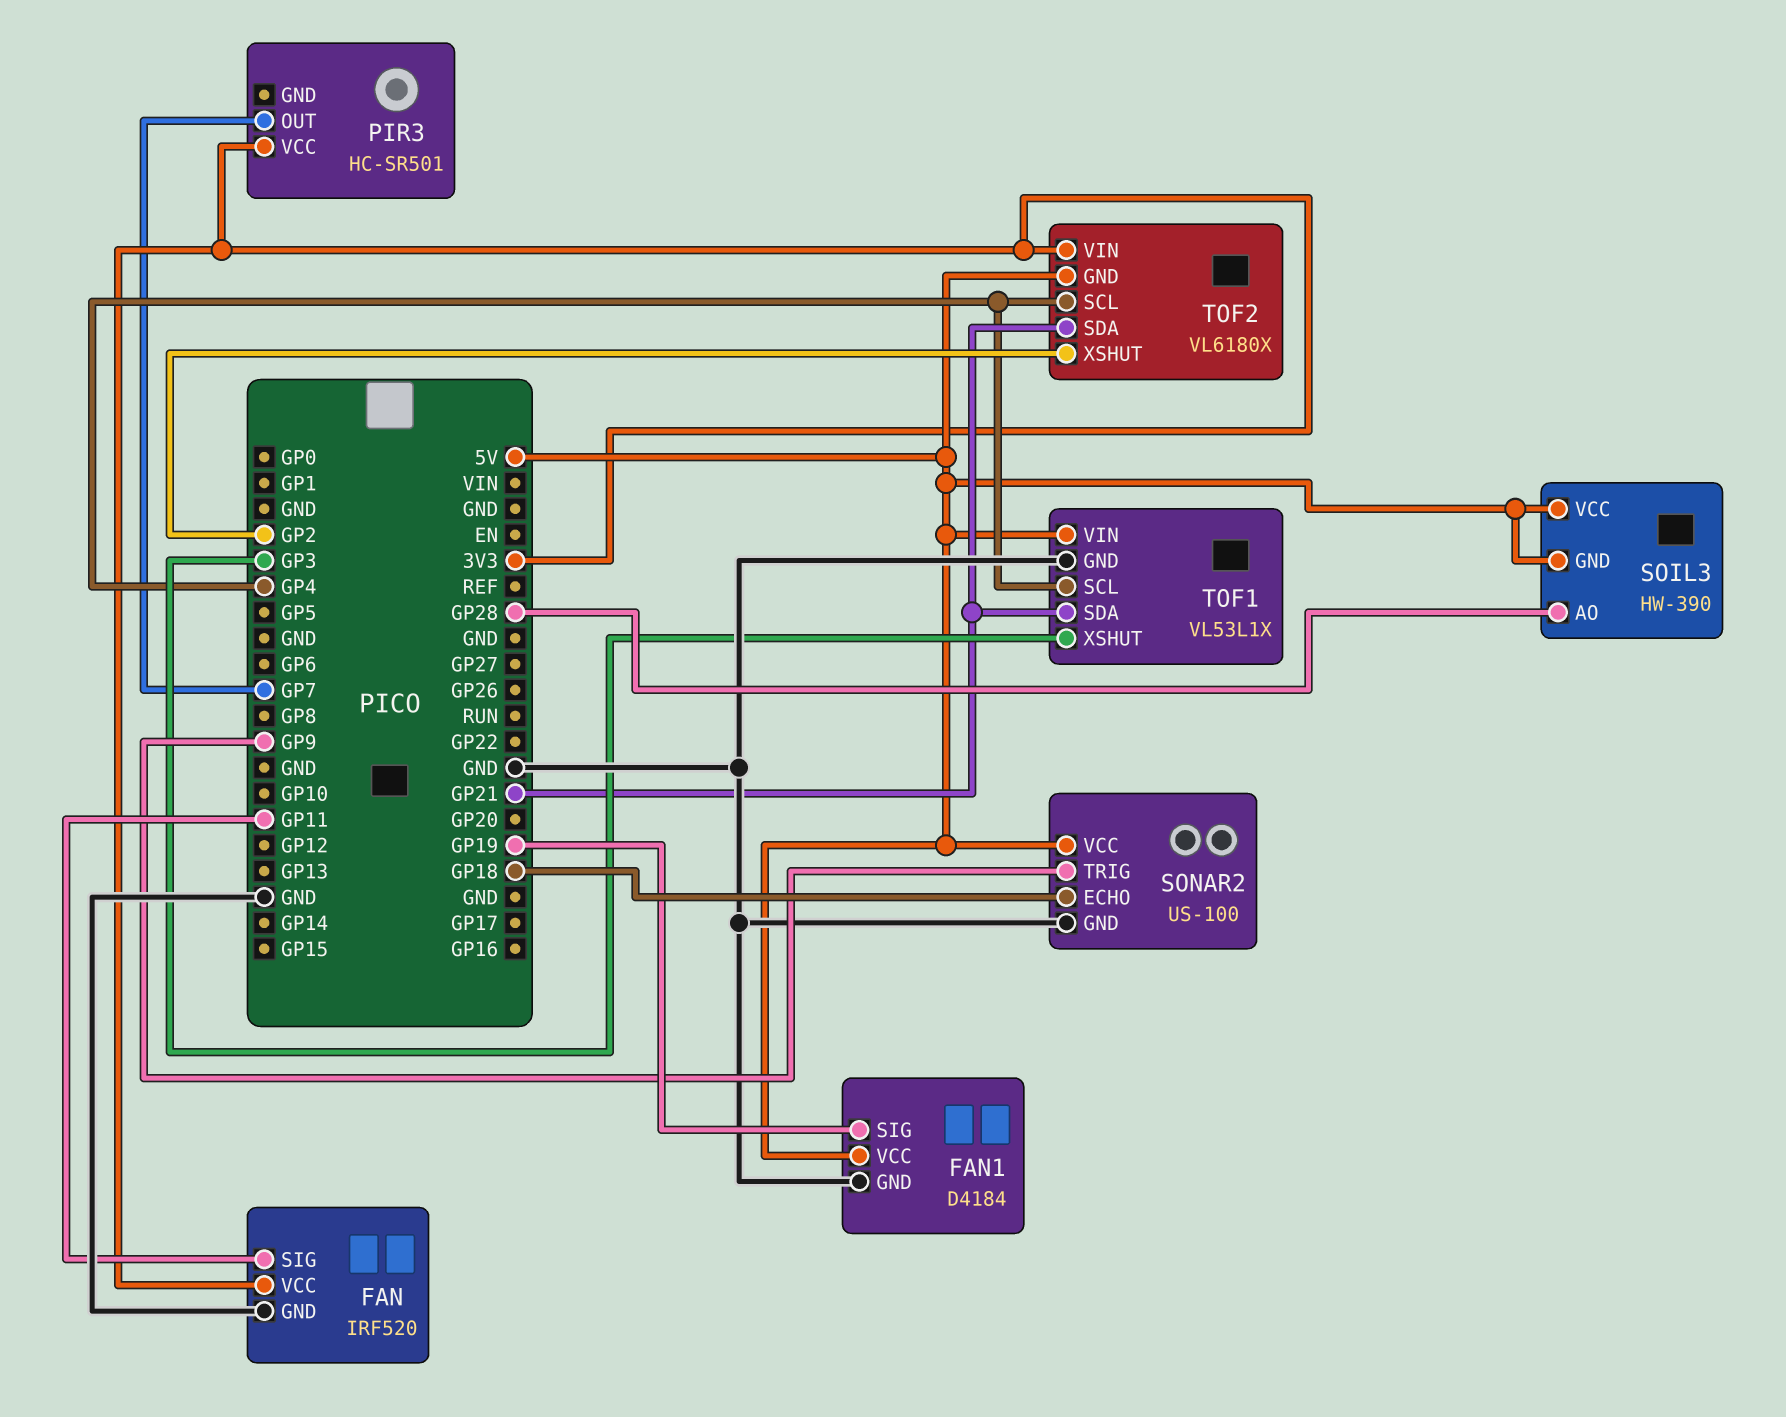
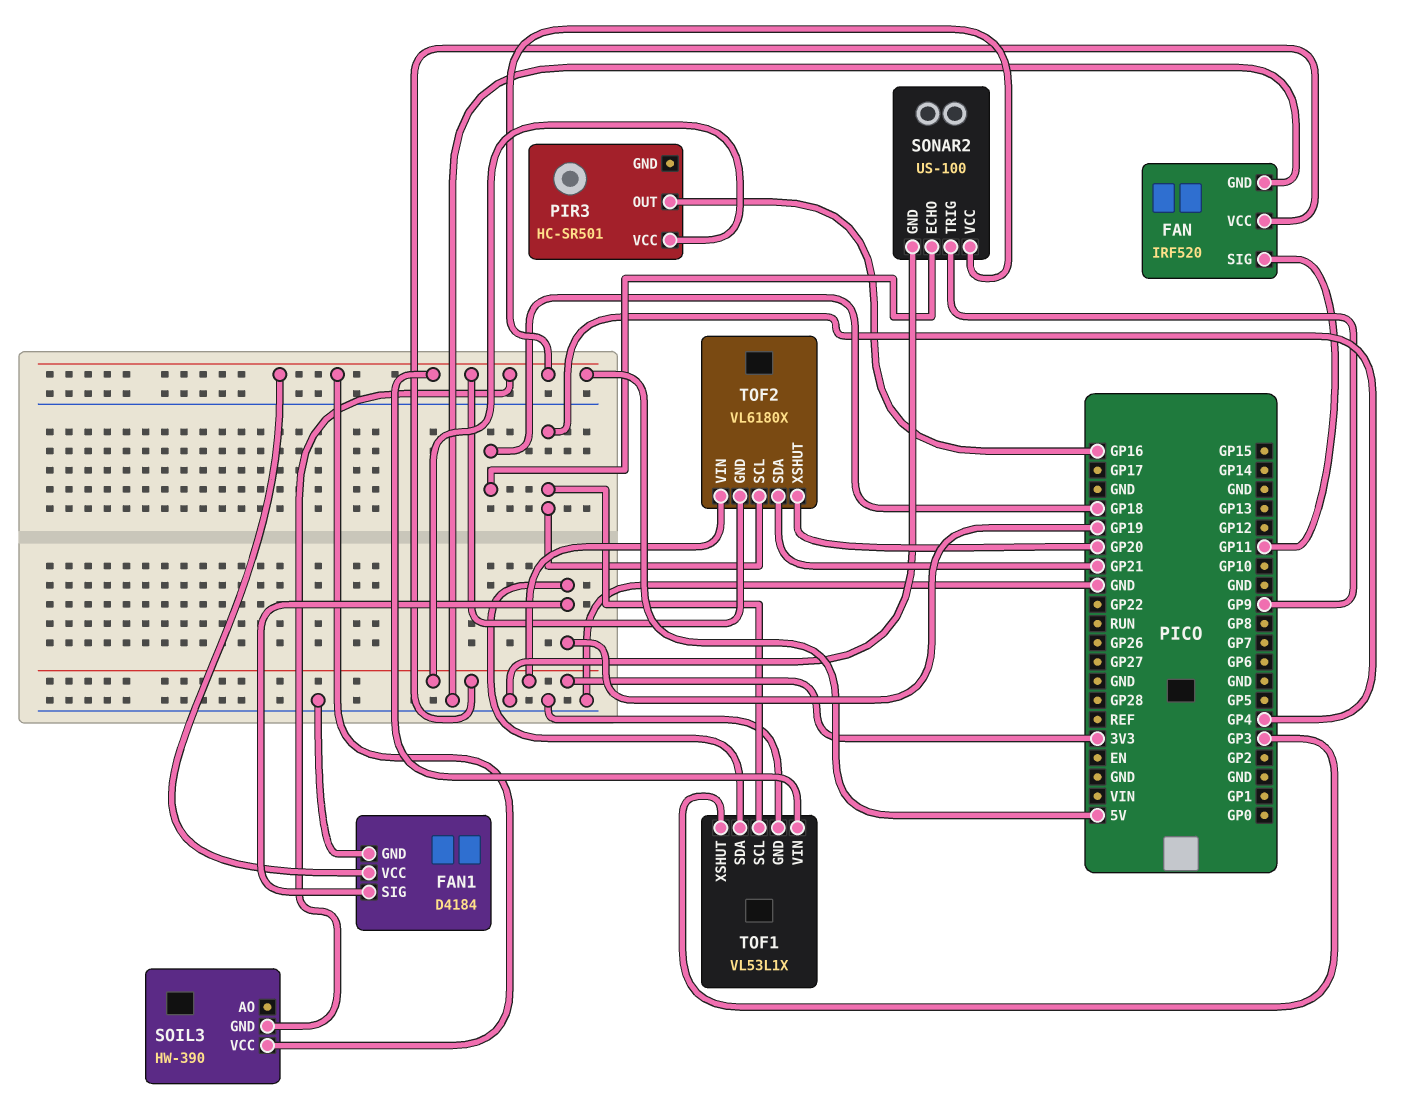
PIR3 pin OUT: GP7 -> GP16
SOIL3 pin AO: GP28 -> none
TOF1 pin SDA: GP21 -> GP19
TOF2 pin XSHUT: GP2 -> GP20

